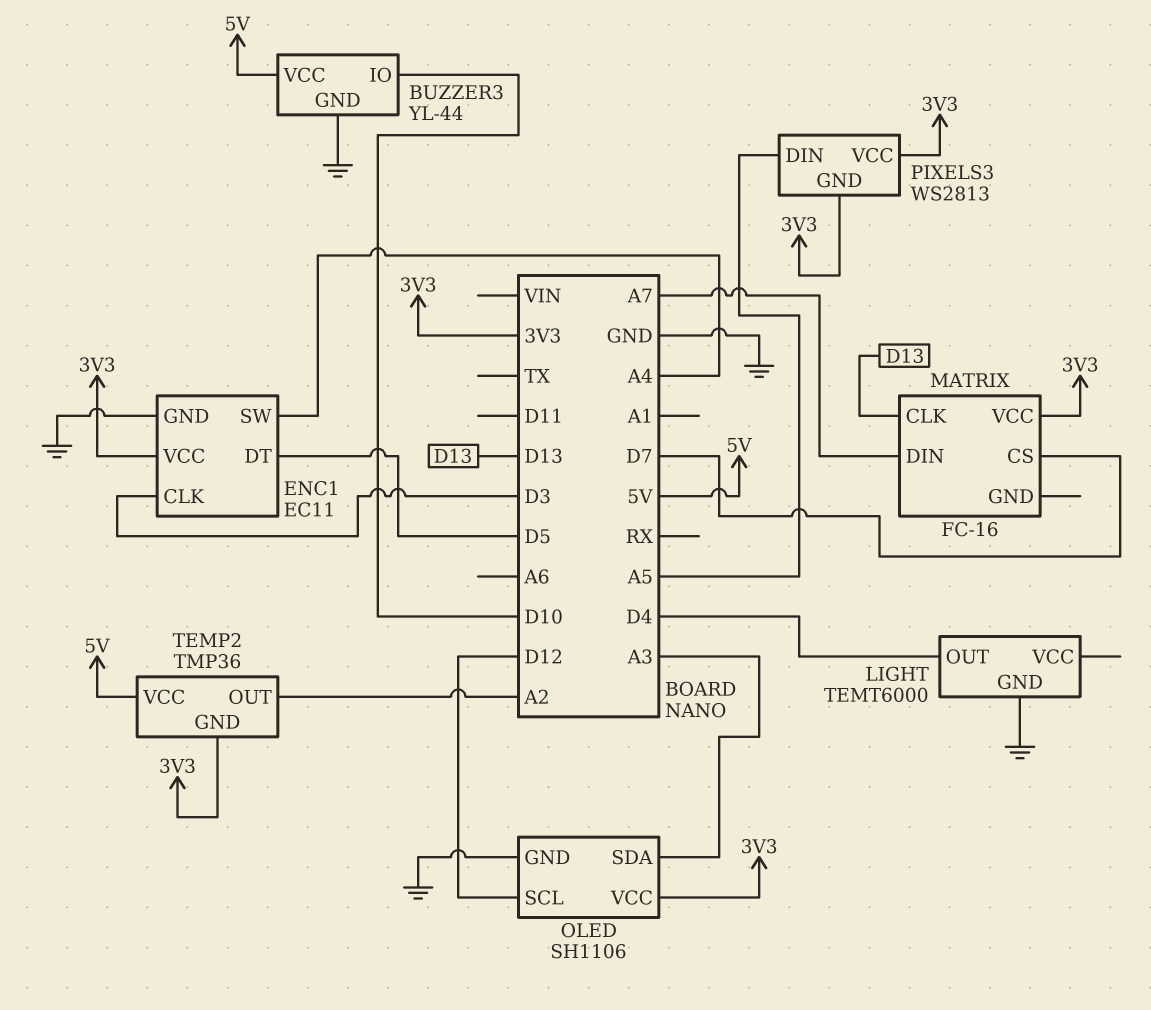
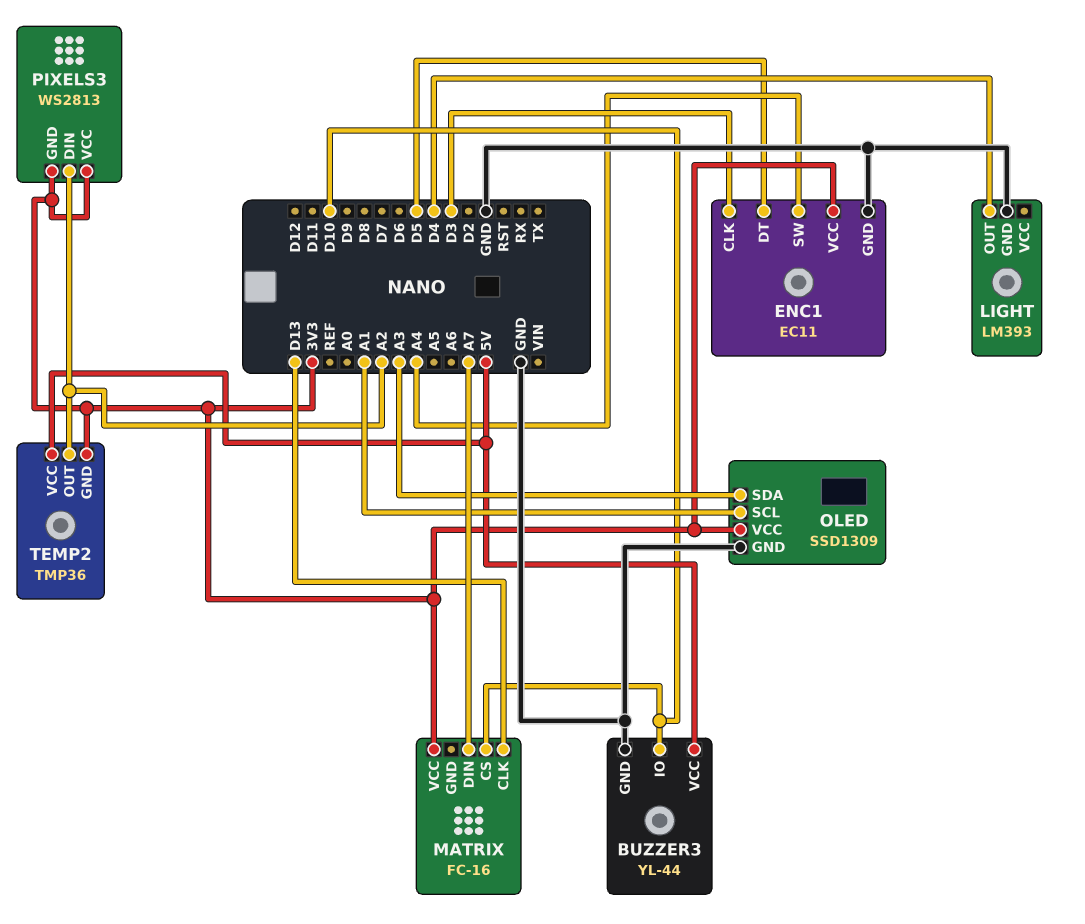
LIGHT: TEMT6000 -> LM393
MATRIX pin CS: D7 -> D10
OLED: SH1106 -> SSD1309
OLED pin SCL: D12 -> A1
PIXELS3 pin DIN: A5 -> A2

